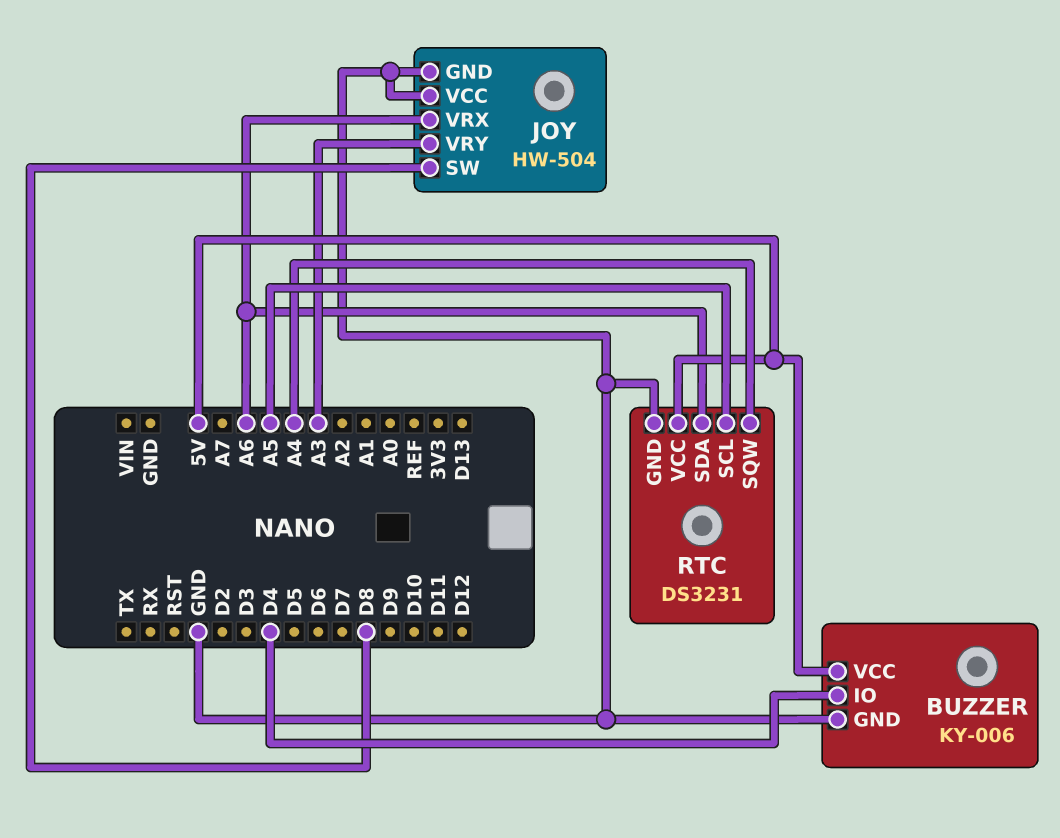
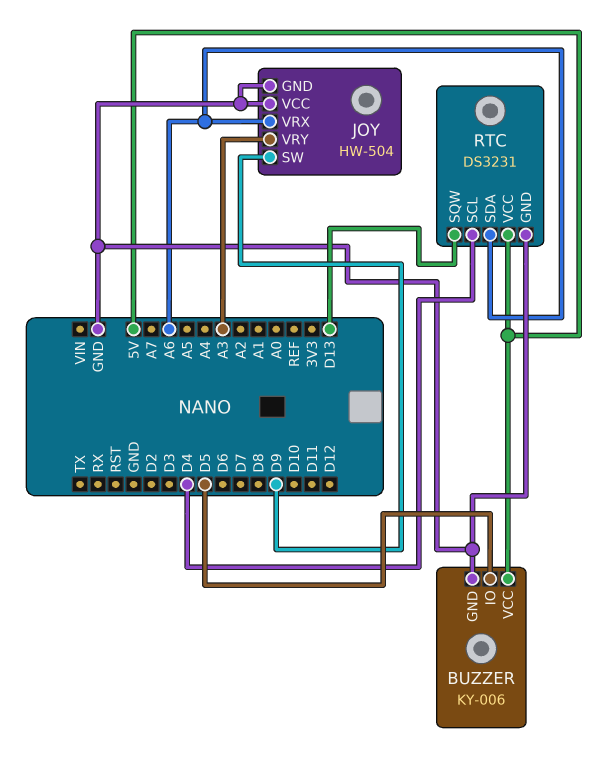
BUZZER pin IO: D4 -> D5
JOY pin SW: D8 -> D9
RTC pin SCL: A5 -> D4
RTC pin SQW: A4 -> D13

